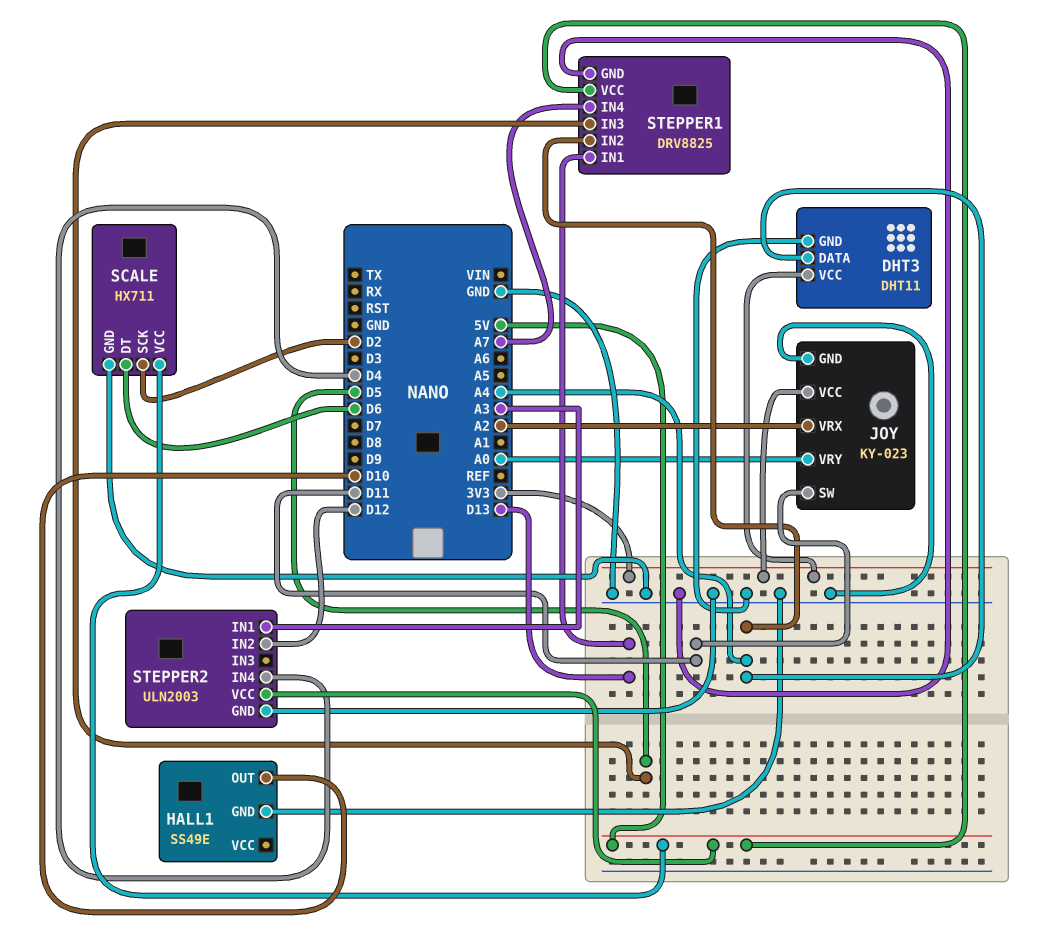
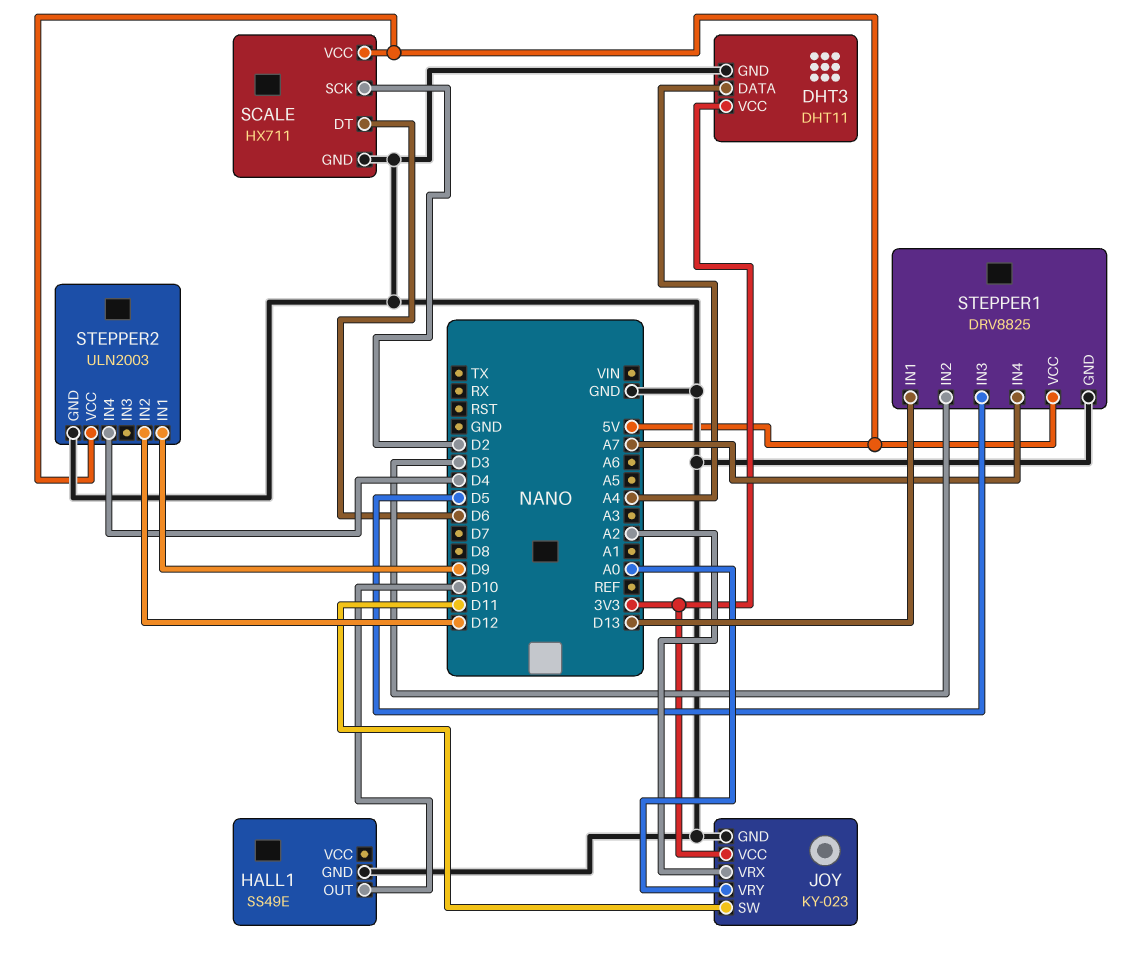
STEPPER1 pin IN2: A4 -> D3
STEPPER2 pin IN1: A3 -> D9

